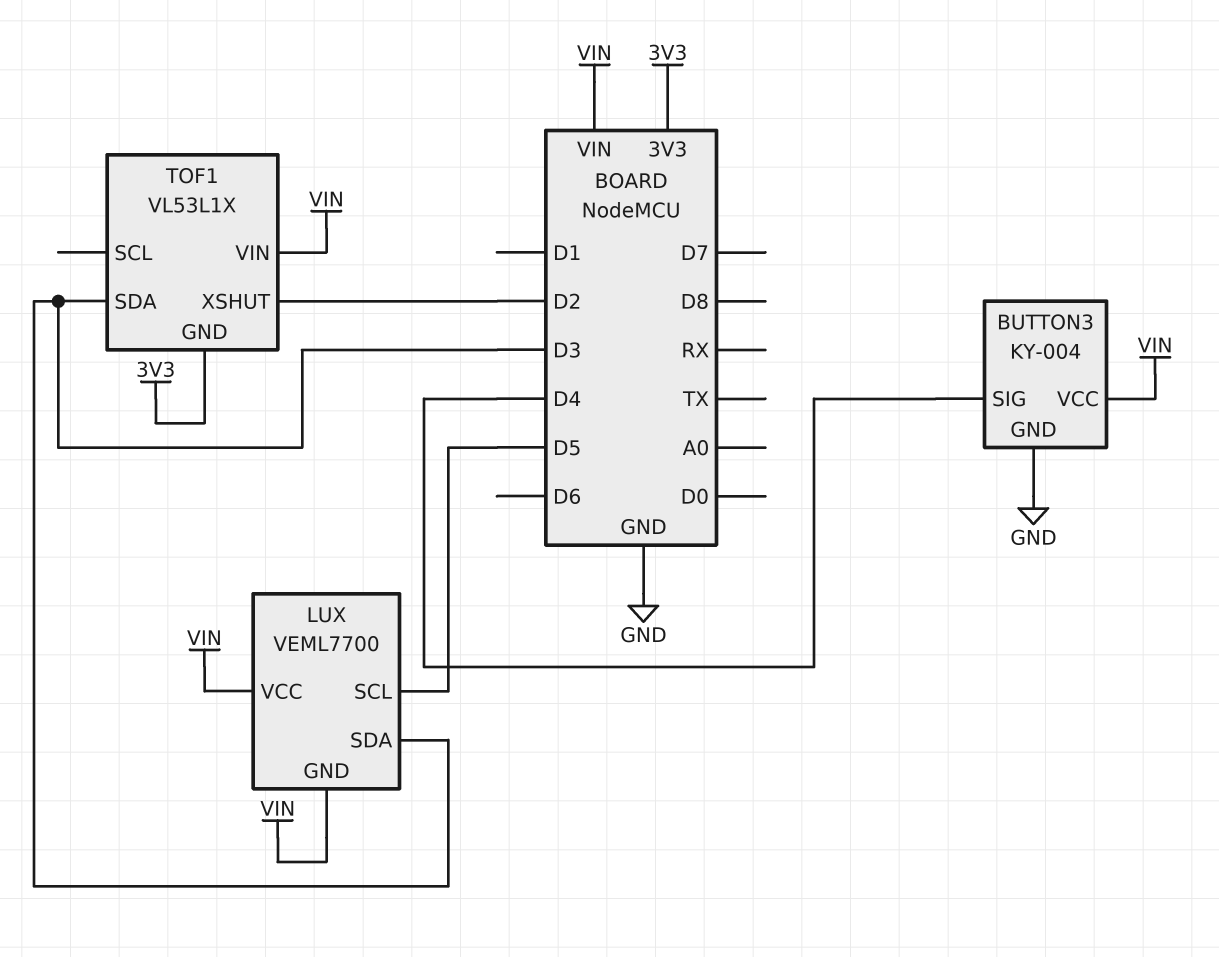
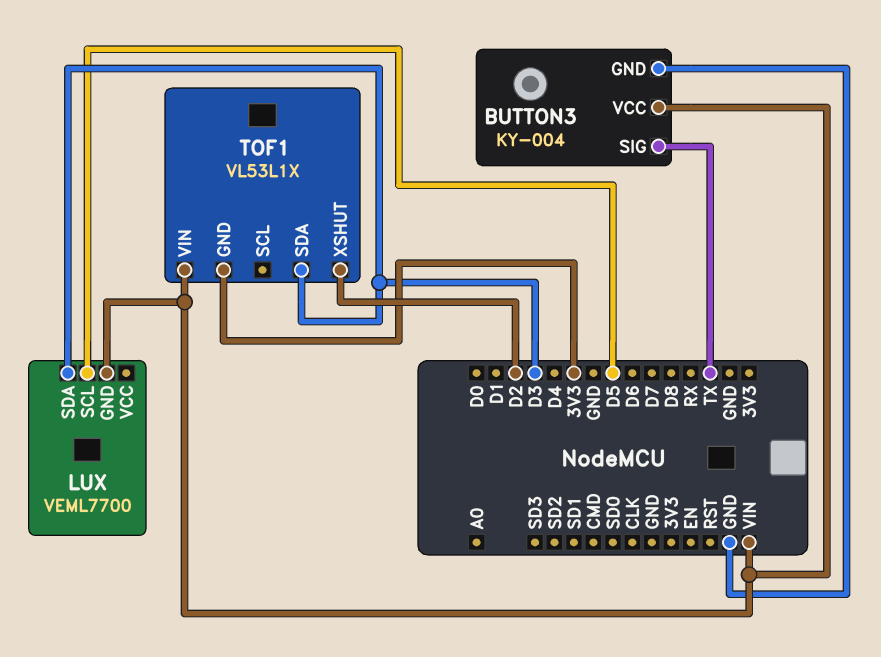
BUTTON3 pin SIG: D4 -> TX
LUX pin VCC: VIN -> none

